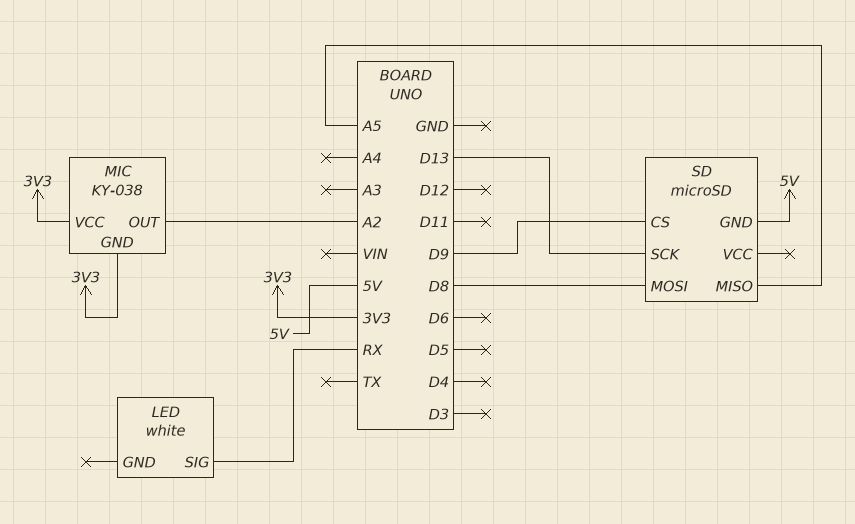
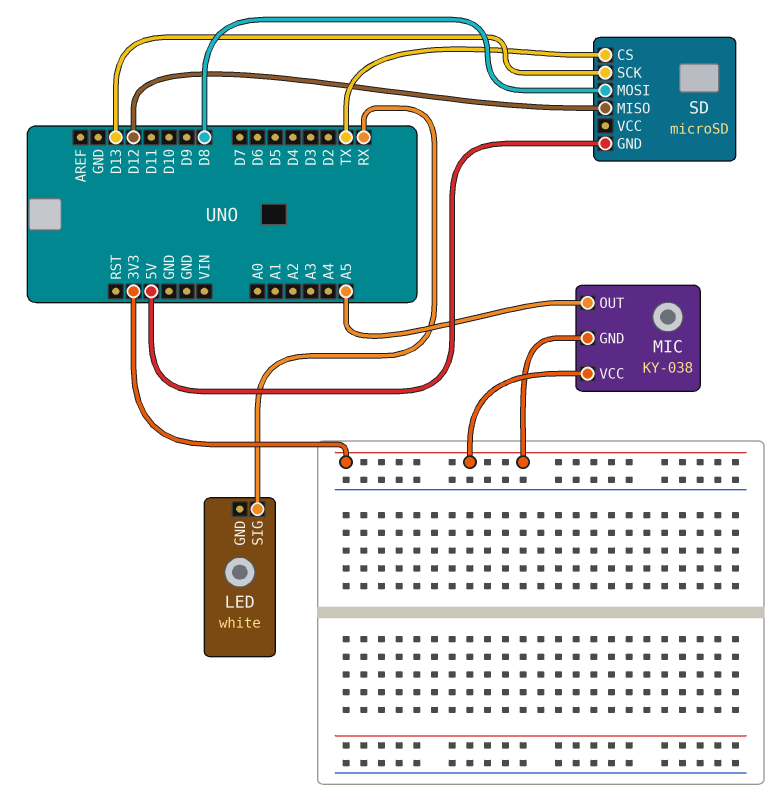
MIC pin OUT: A2 -> A5
SD pin CS: D9 -> TX
SD pin MISO: A5 -> D12

